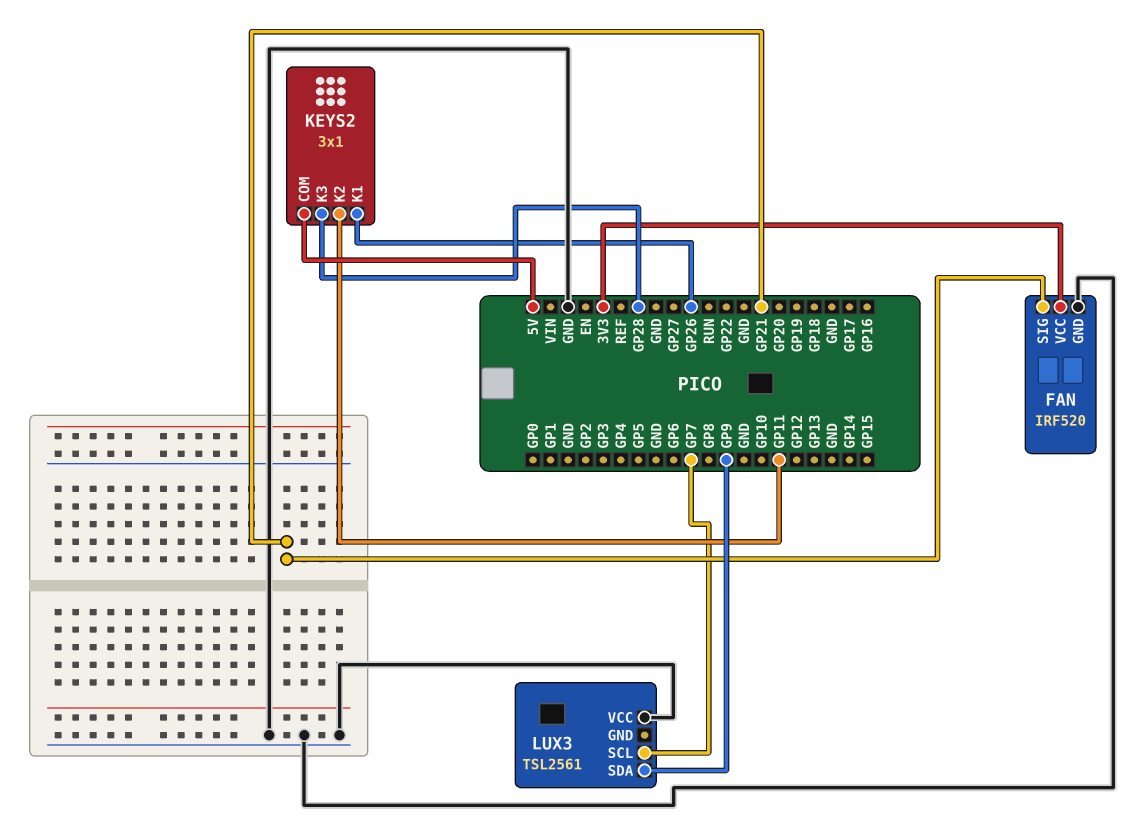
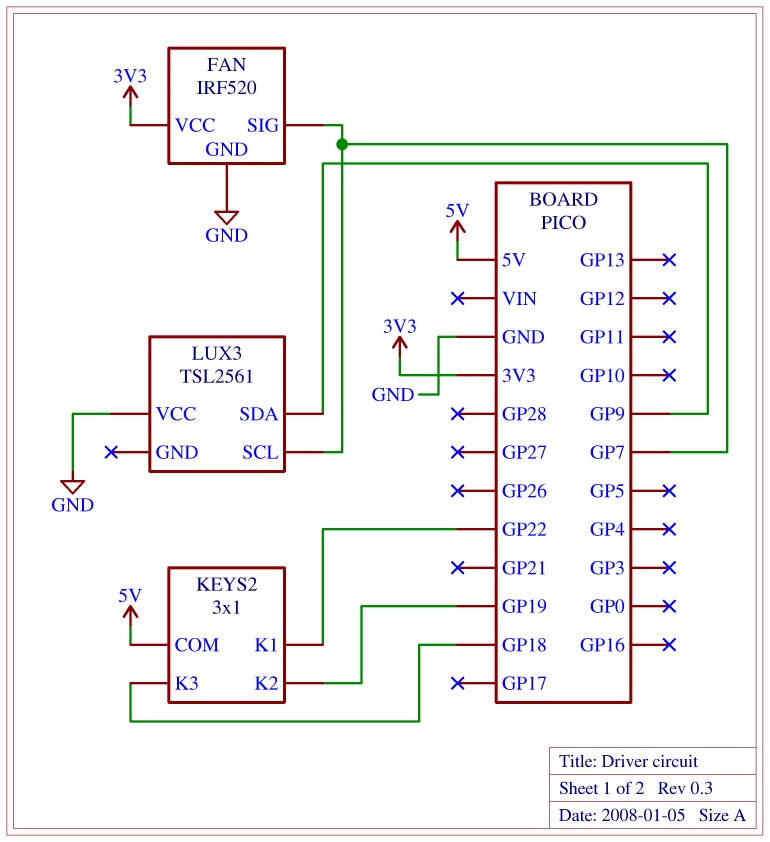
FAN pin SIG: GP21 -> GP7
KEYS2 pin K1: GP26 -> GP22
KEYS2 pin K2: GP11 -> GP19
KEYS2 pin K3: GP28 -> GP18

